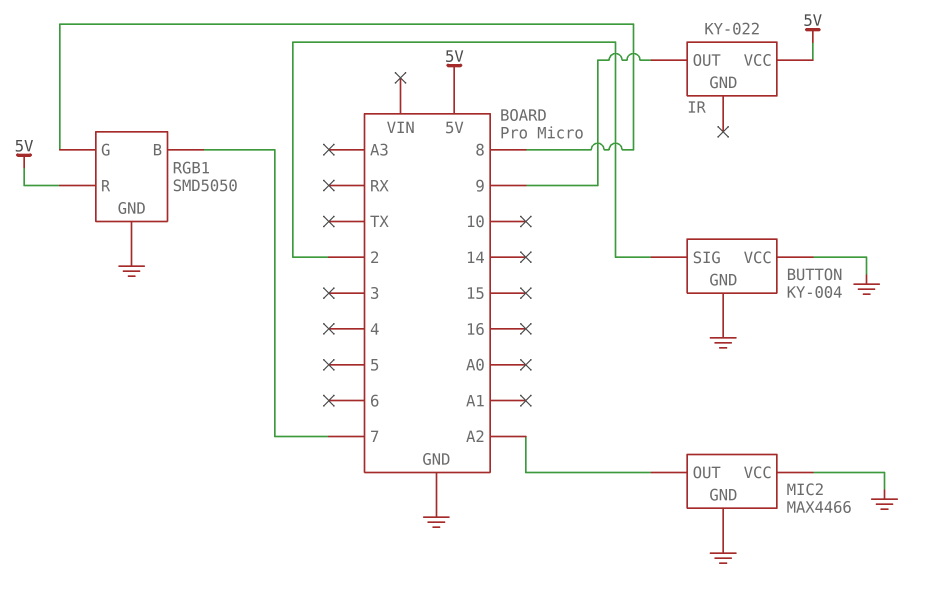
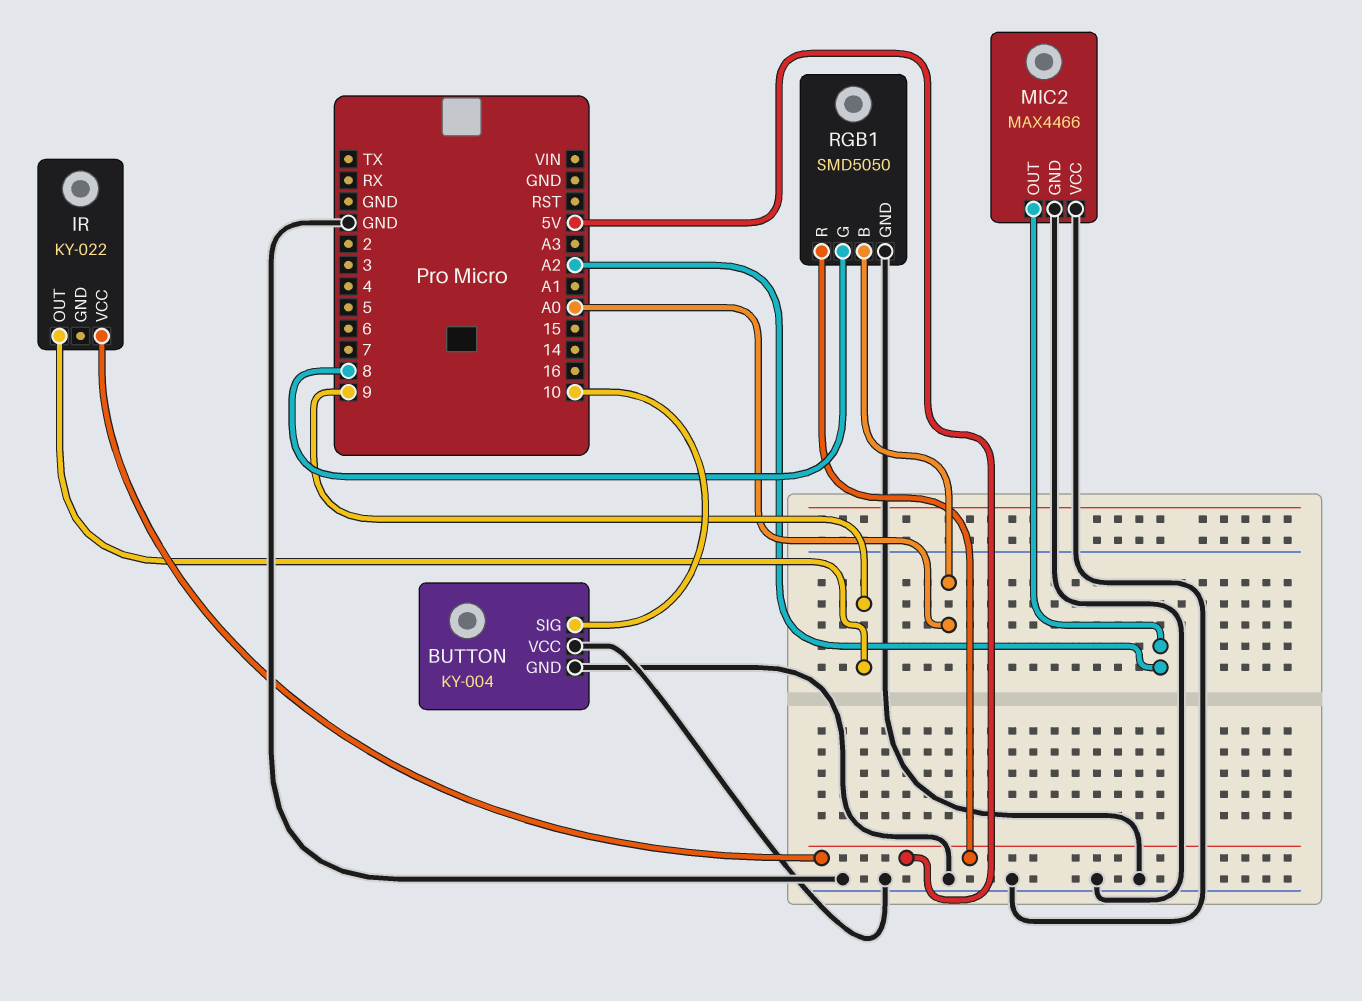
BUTTON pin SIG: 2 -> 10
RGB1 pin B: 7 -> A0

